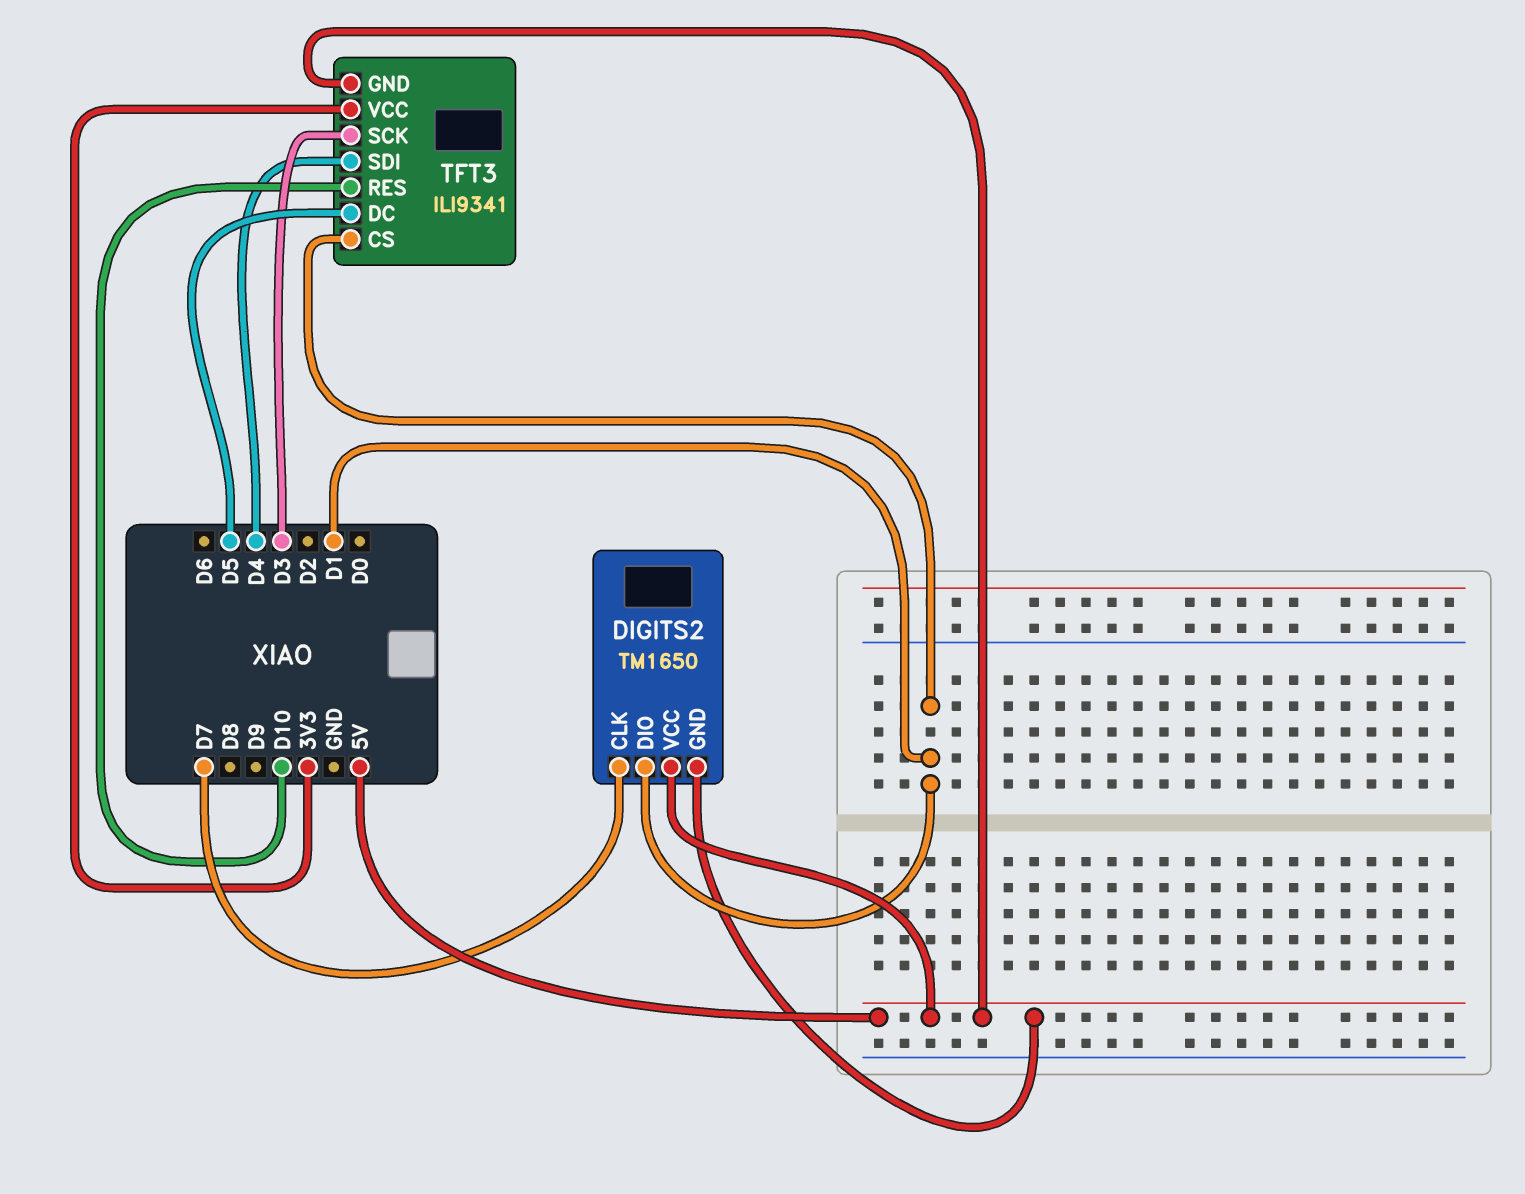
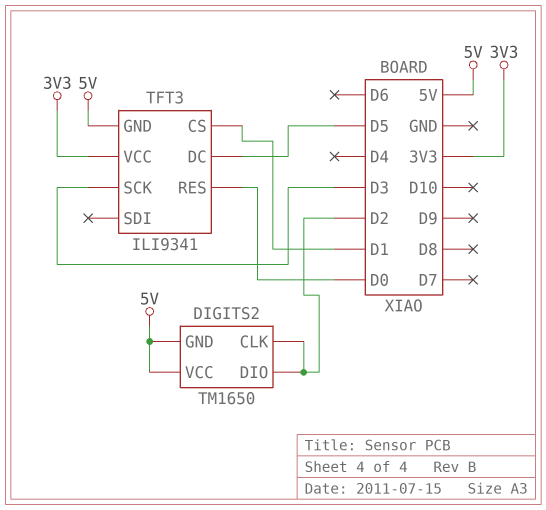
DIGITS2 pin CLK: D7 -> D2
DIGITS2 pin DIO: D1 -> D2
TFT3 pin RES: D10 -> D0
TFT3 pin SDI: D4 -> none

